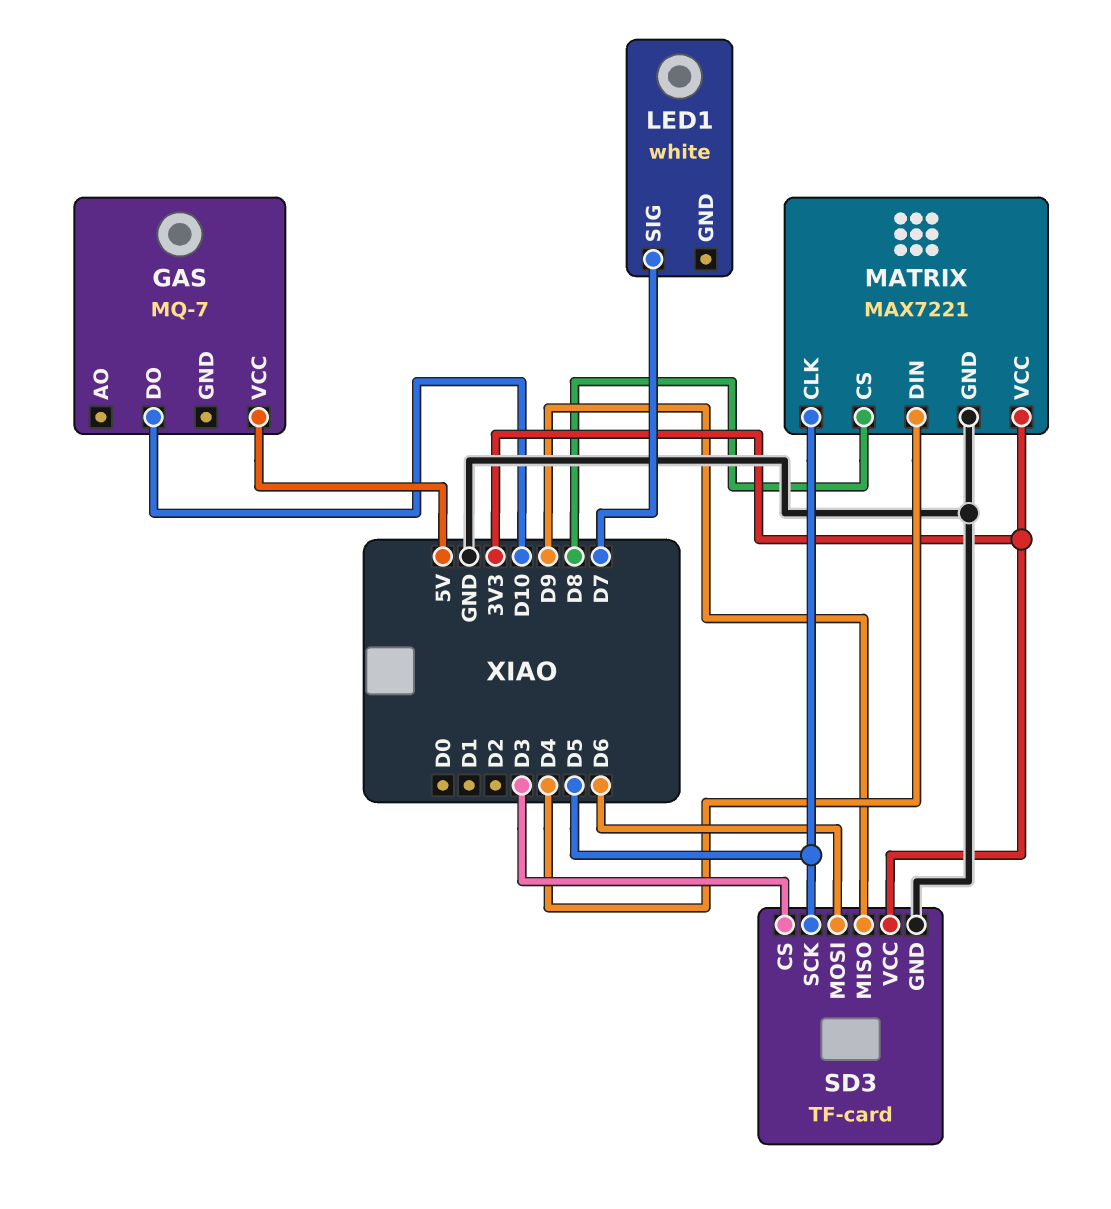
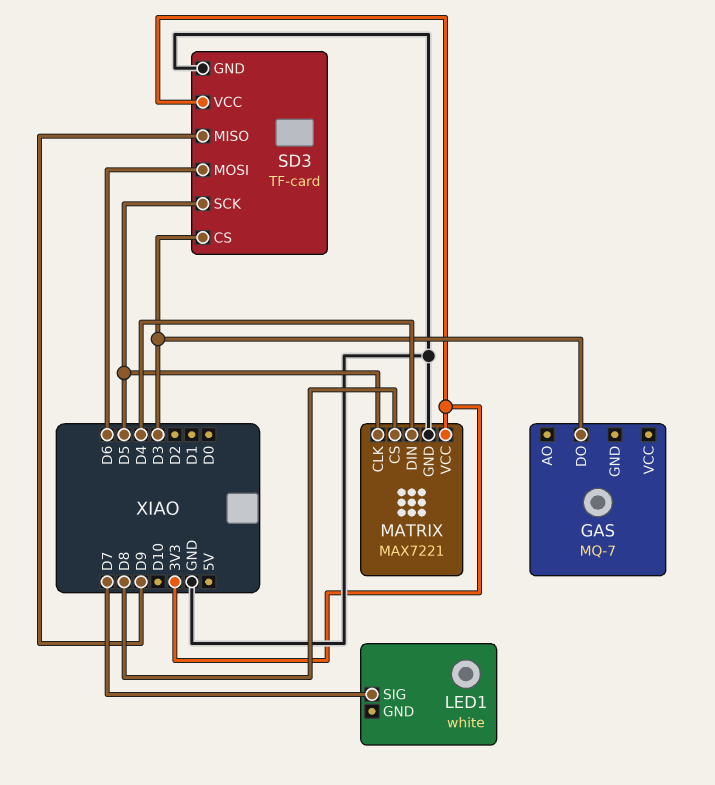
GAS pin DO: D10 -> D3
GAS pin VCC: 5V -> none

